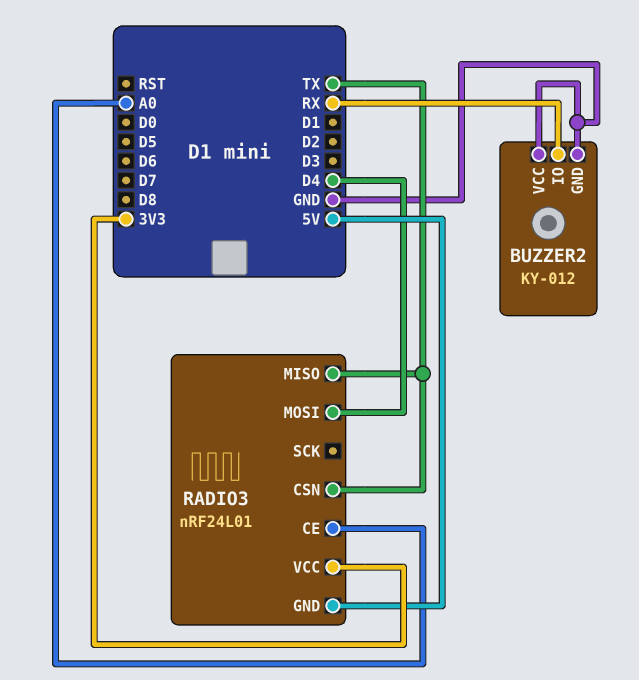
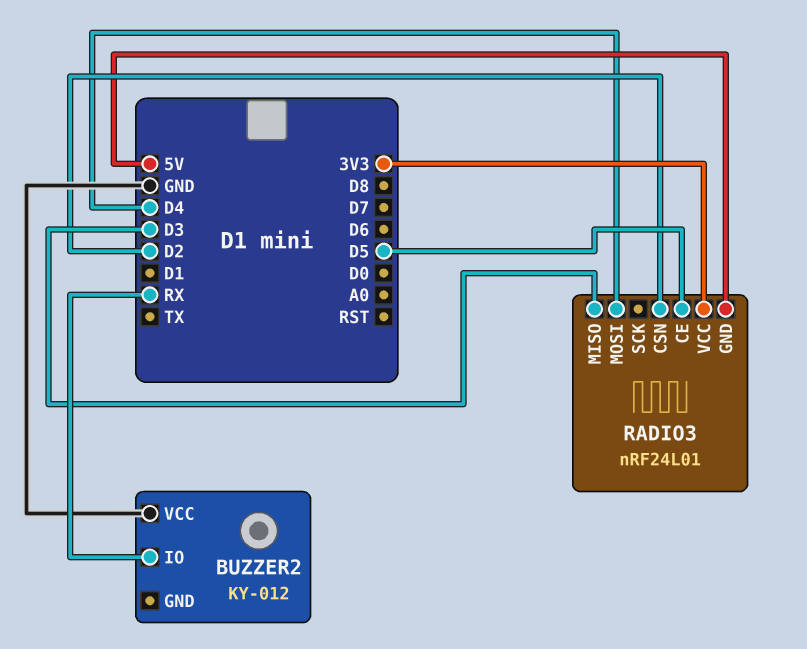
BUZZER2 pin GND: GND -> none
RADIO3 pin CE: A0 -> D5
RADIO3 pin CSN: TX -> D2
RADIO3 pin MISO: TX -> D3

